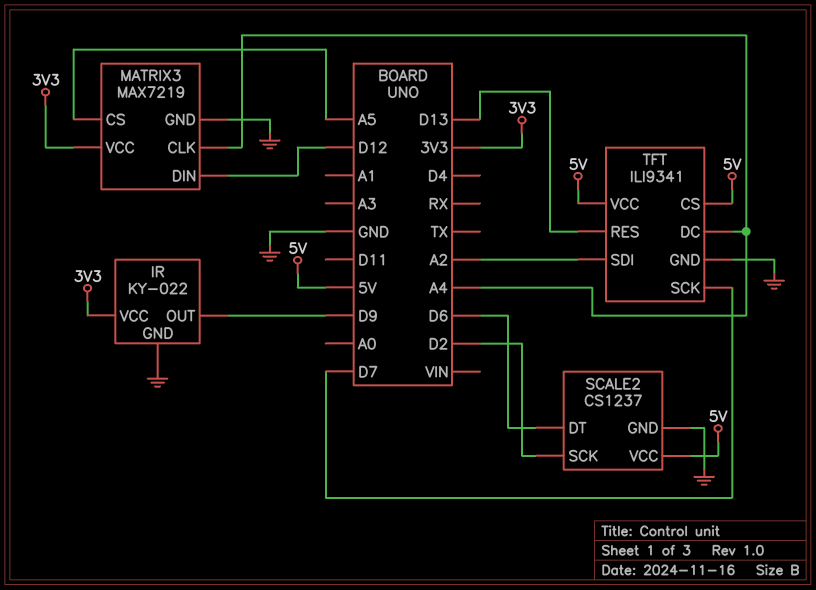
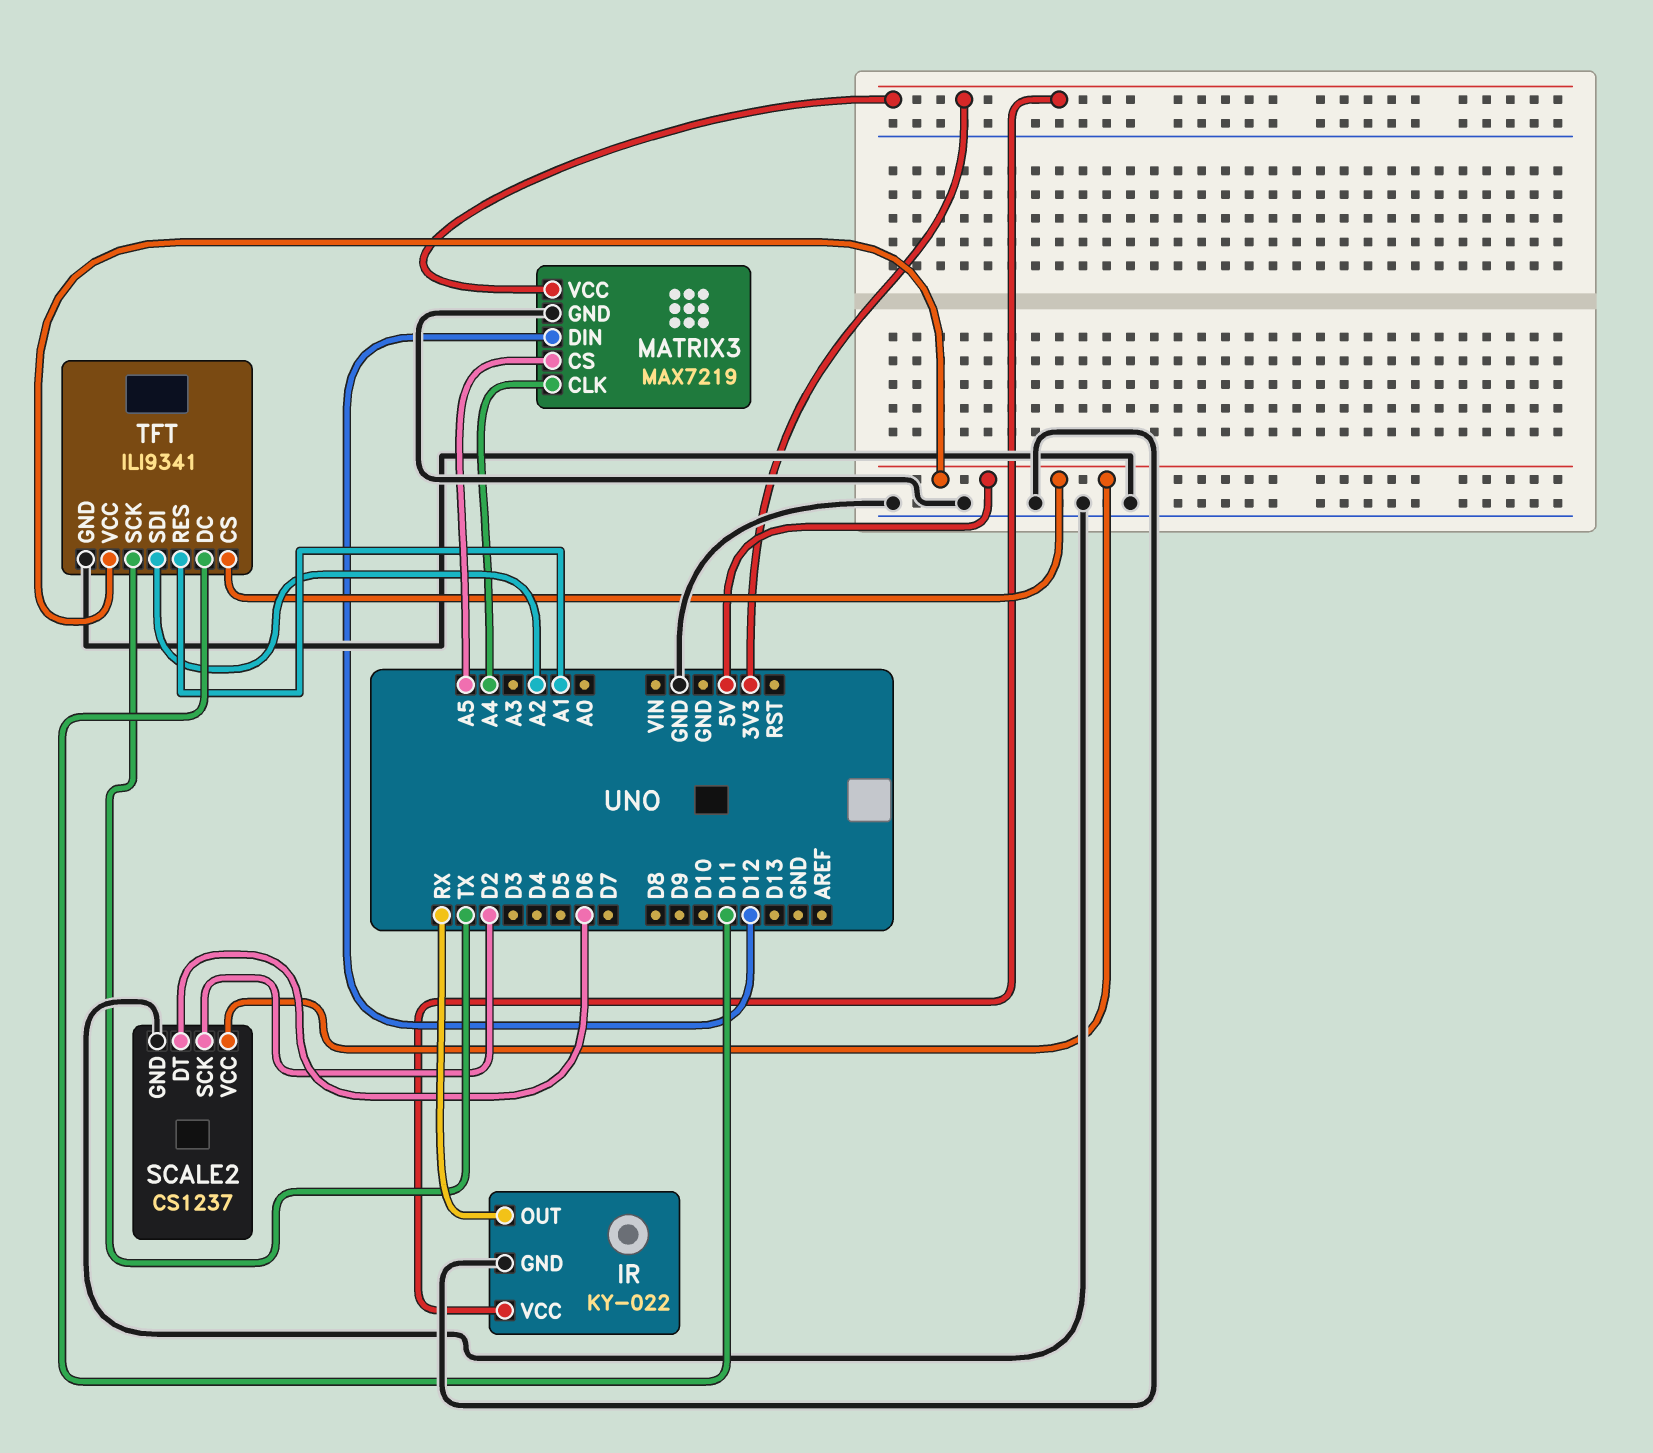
IR pin OUT: D9 -> RX
TFT pin DC: A4 -> D11
TFT pin RES: D13 -> A1
TFT pin SCK: D7 -> TX

